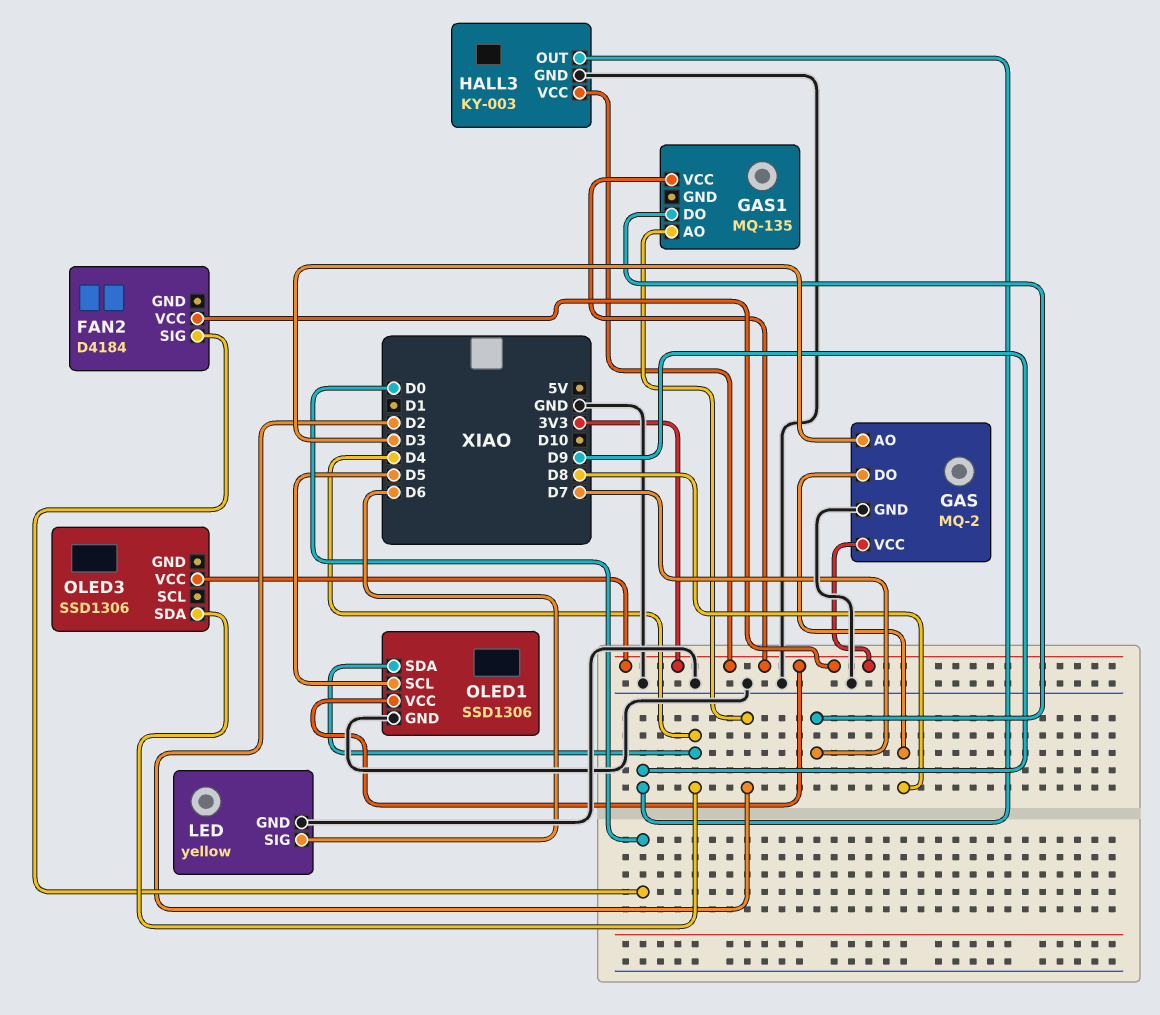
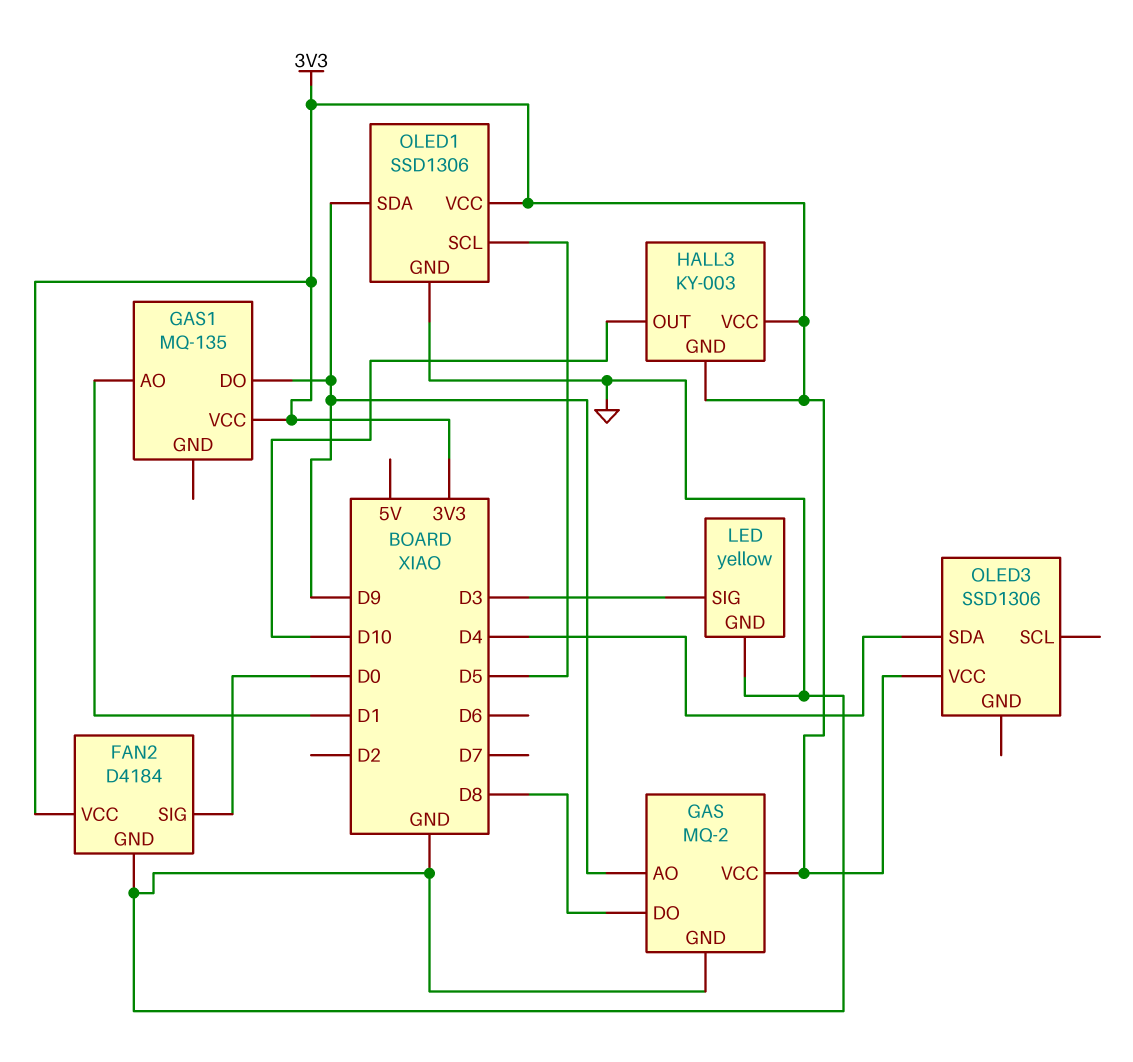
FAN2 pin GND: none -> GND
GAS pin AO: D3 -> D9
GAS1 pin AO: D2 -> D1
GAS1 pin DO: D7 -> D9
HALL3 pin GND: GND -> 3V3
HALL3 pin OUT: D9 -> D10
LED pin SIG: D6 -> D3
OLED1 pin SDA: D4 -> D9

